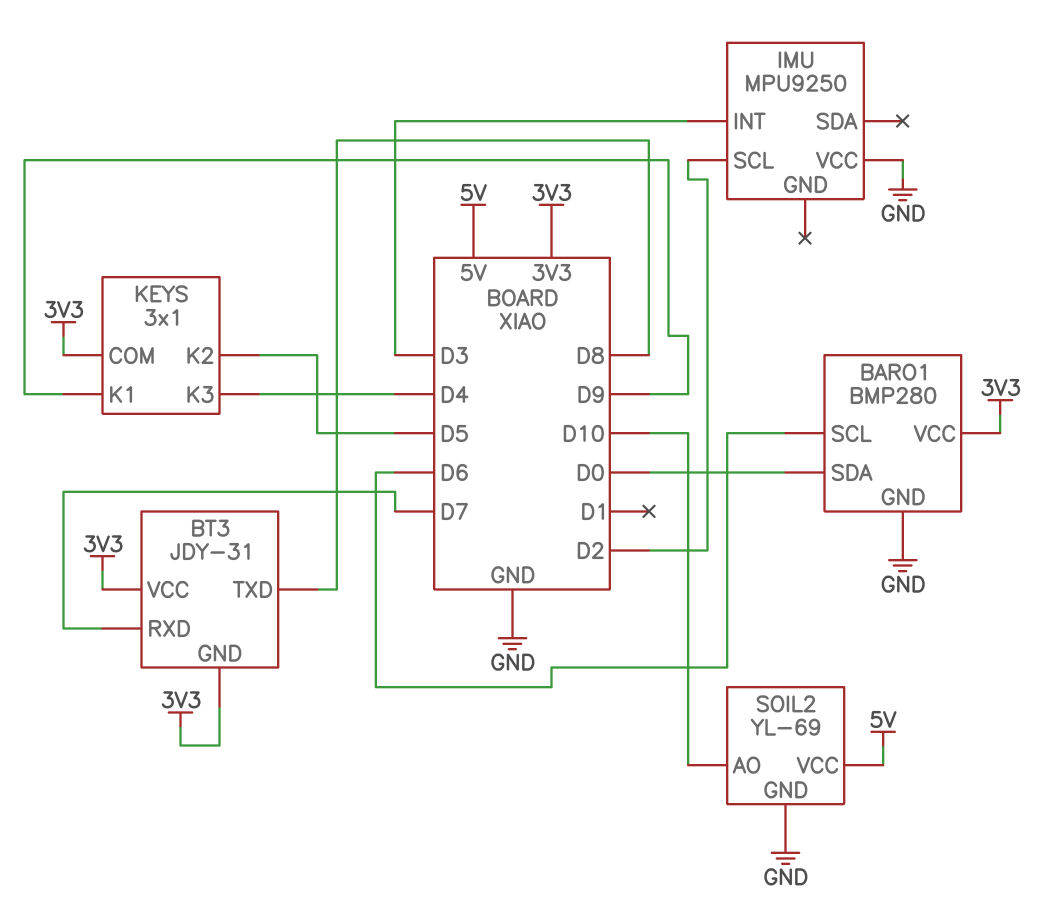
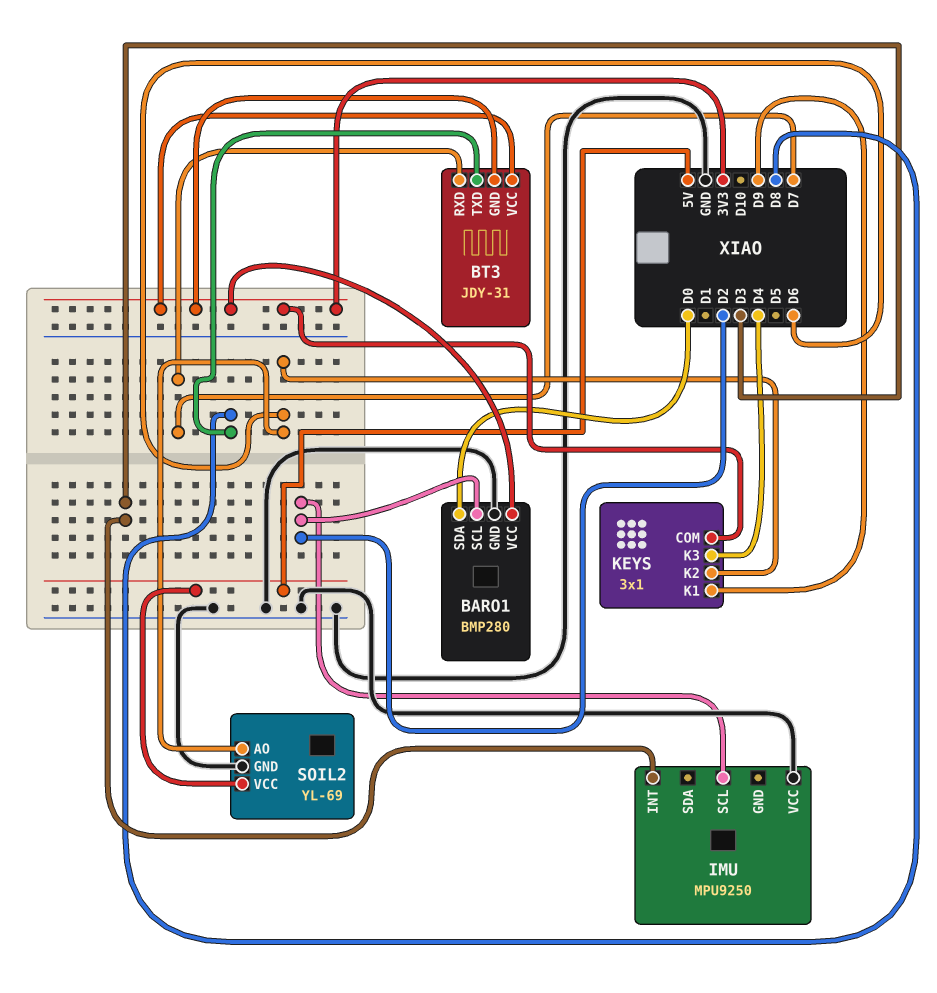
BARO1 pin SCL: D6 -> D2
KEYS pin K2: D5 -> D6
SOIL2 pin AO: D10 -> D6

